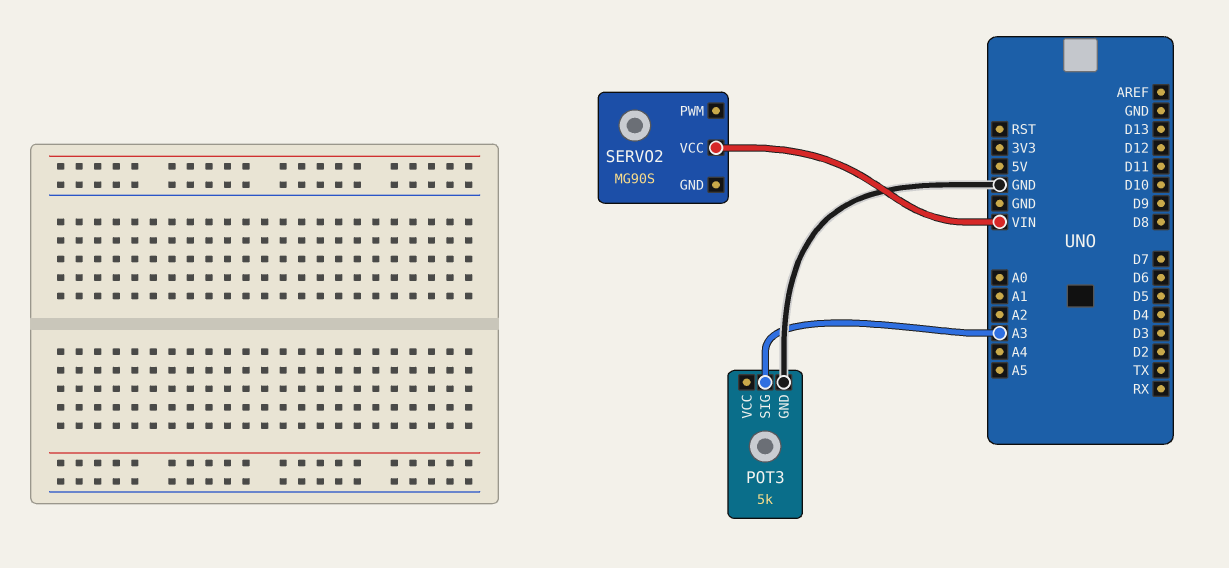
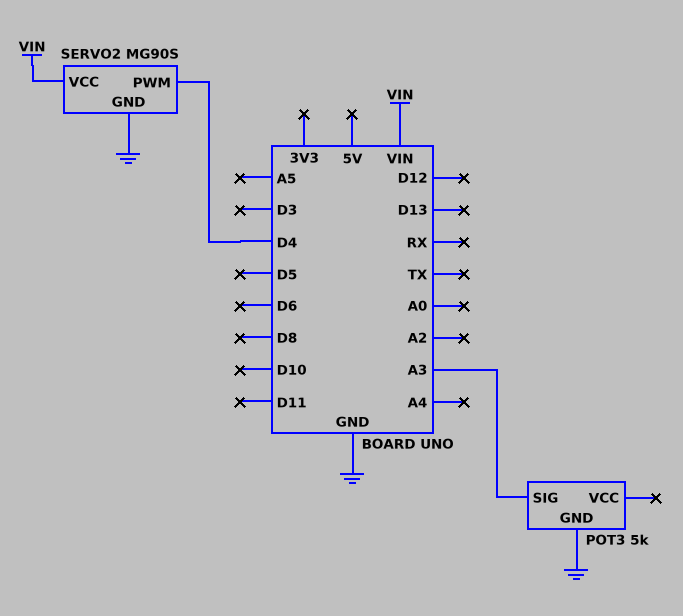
SERVO2 pin GND: none -> GND
SERVO2 pin PWM: none -> D4

